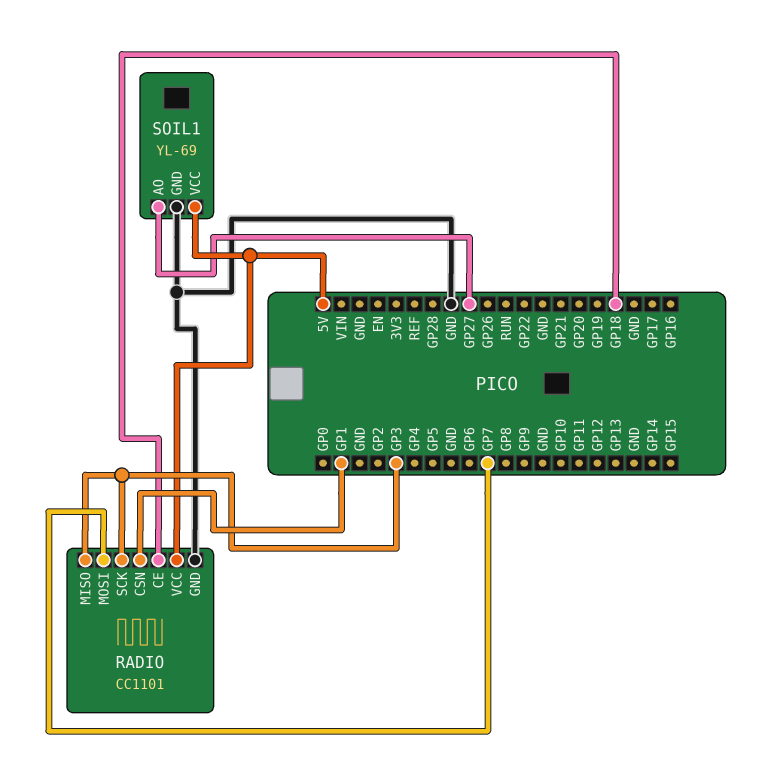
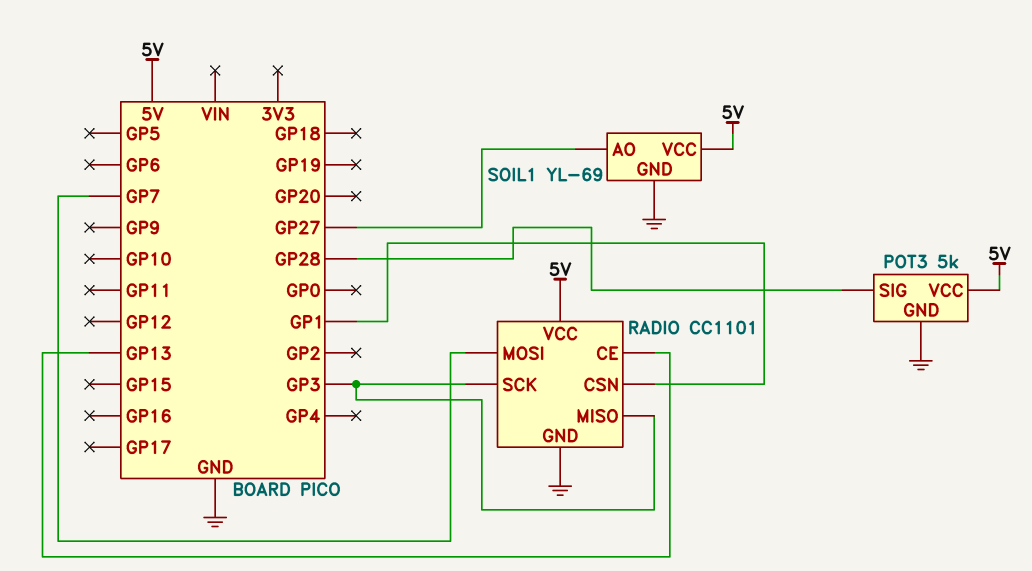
POT3: none -> 5k
POT3 pin GND: none -> GND
POT3 pin SIG: none -> GP28
POT3 pin VCC: none -> 5V
RADIO pin CE: GP18 -> GP13

